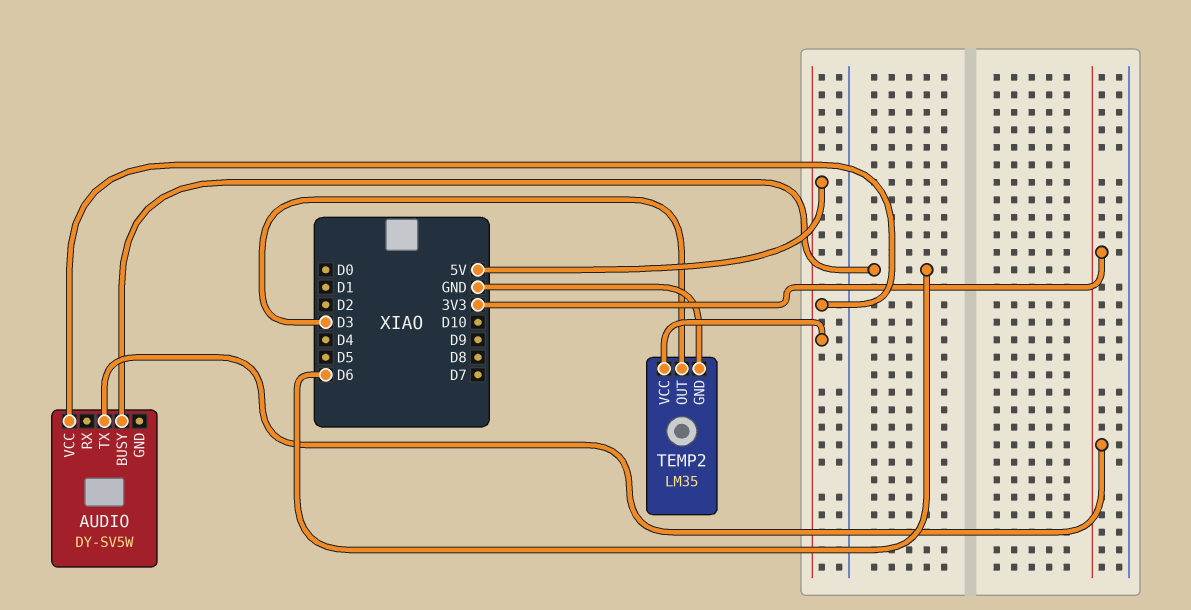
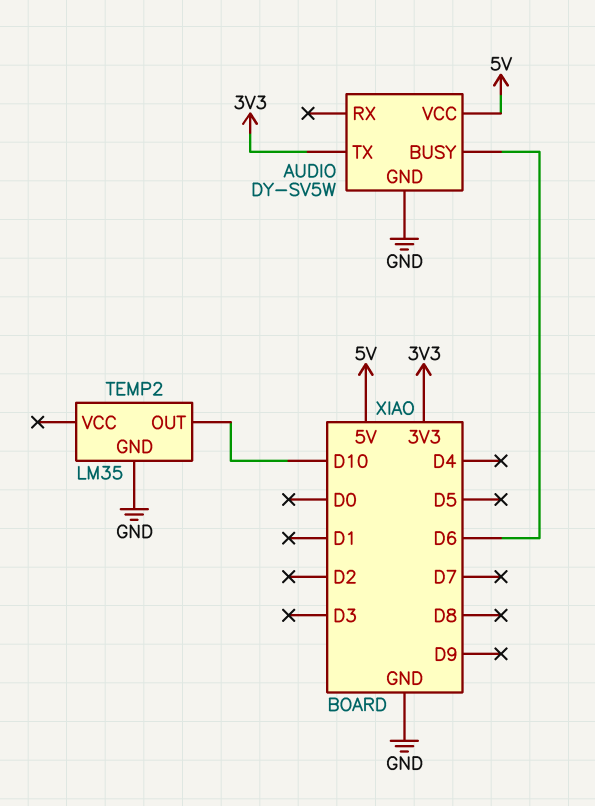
AUDIO pin GND: none -> GND
TEMP2 pin OUT: D3 -> D10
TEMP2 pin VCC: 5V -> none

